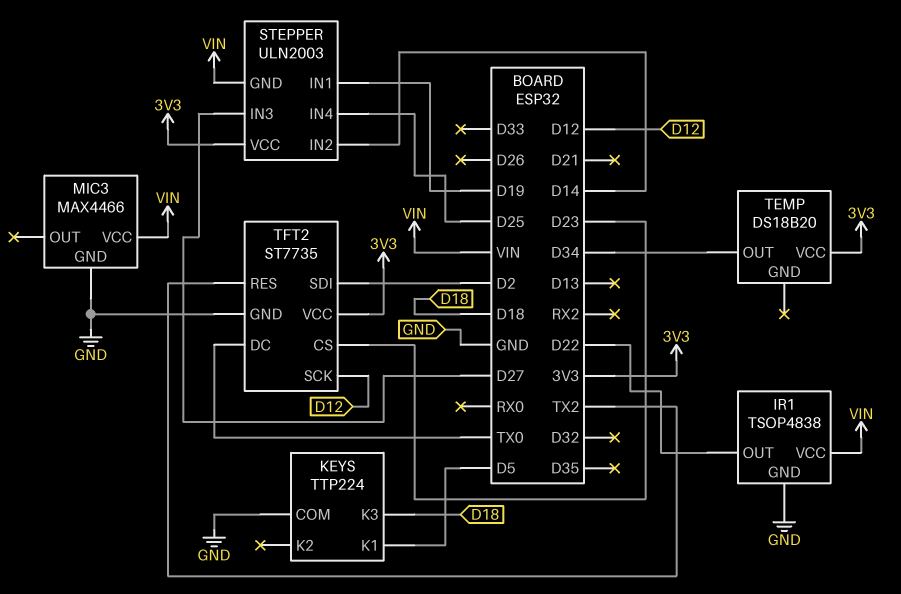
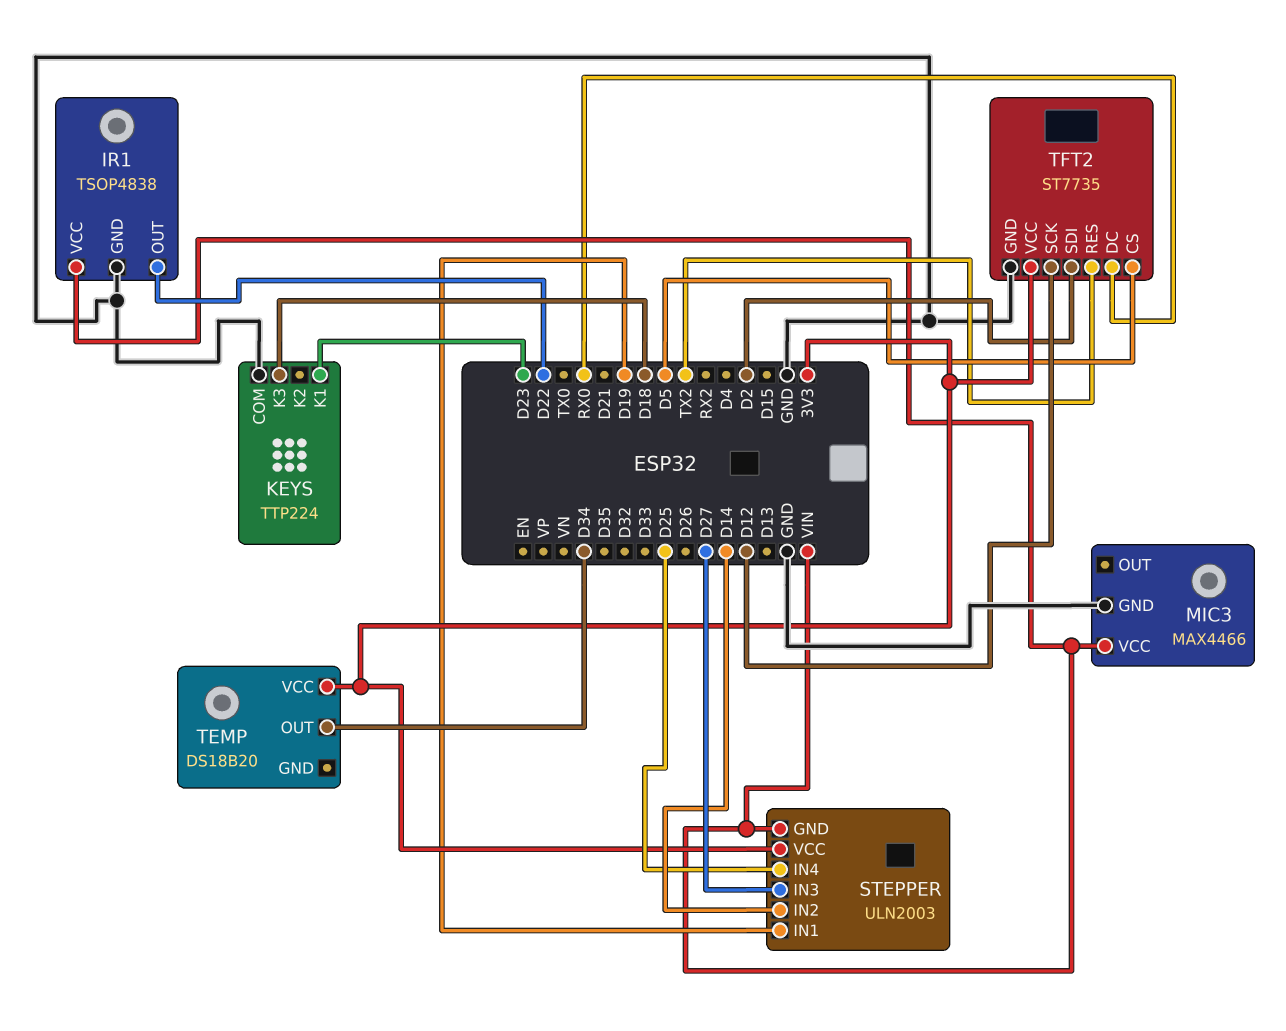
KEYS pin K1: D5 -> D23
TFT2 pin CS: D23 -> D5
TFT2 pin DC: TX0 -> RX0

